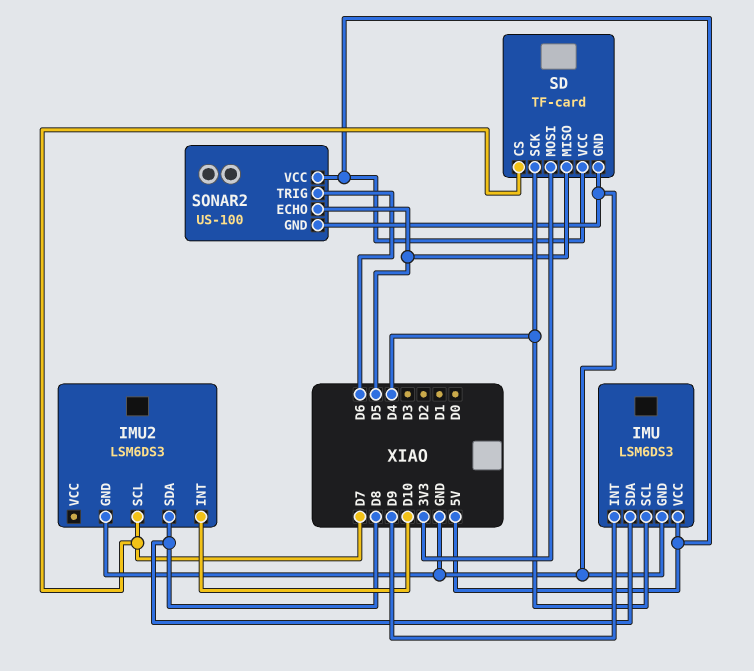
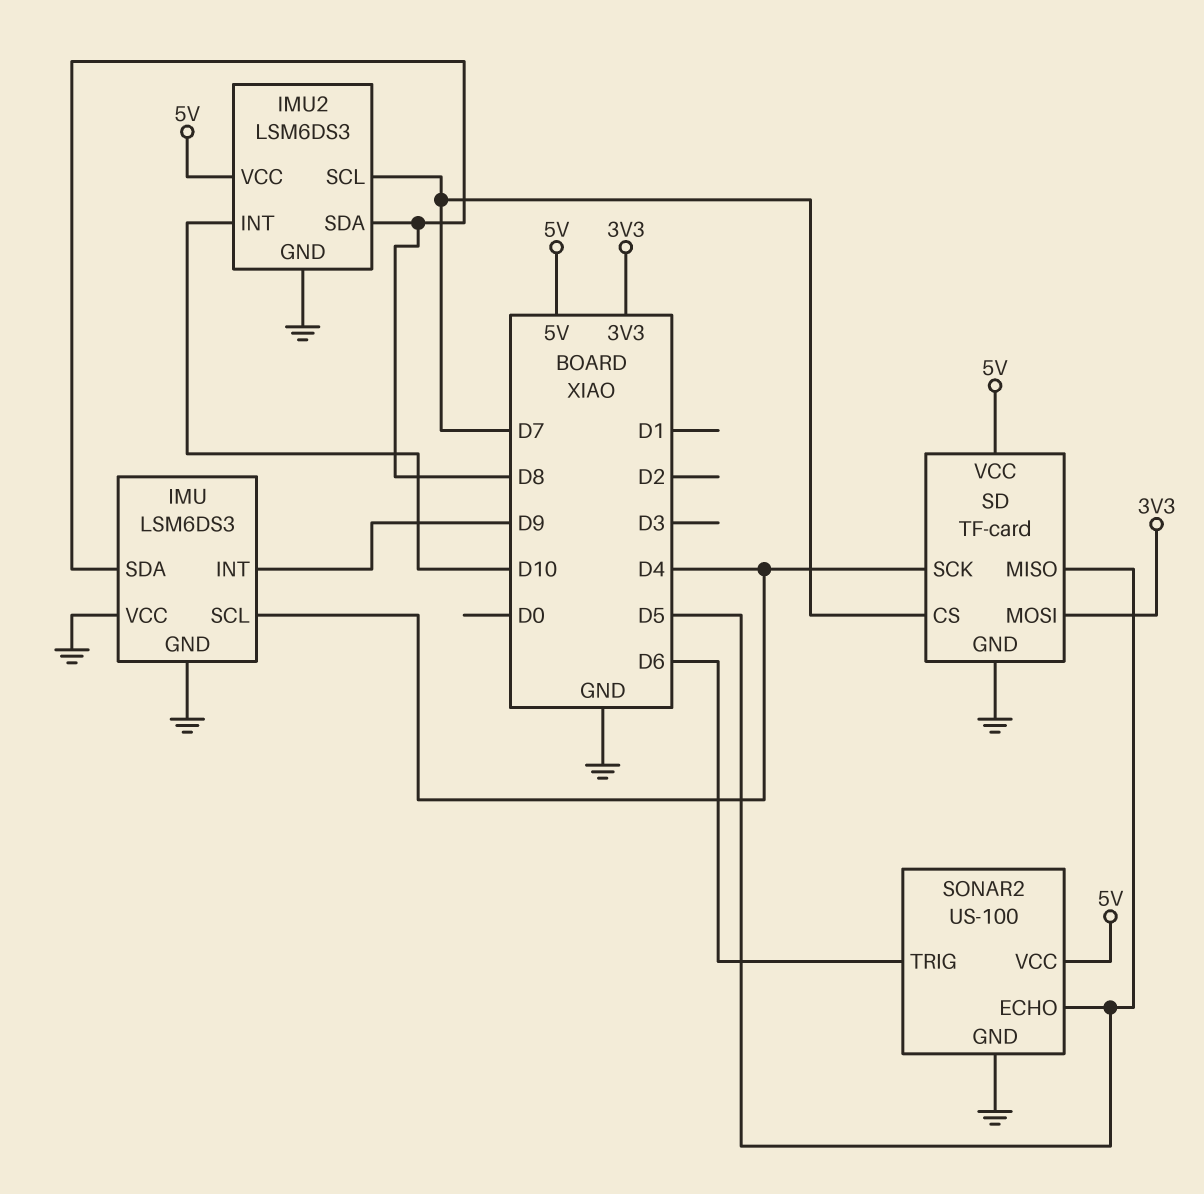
IMU pin VCC: 5V -> GND
IMU2 pin VCC: none -> 5V

